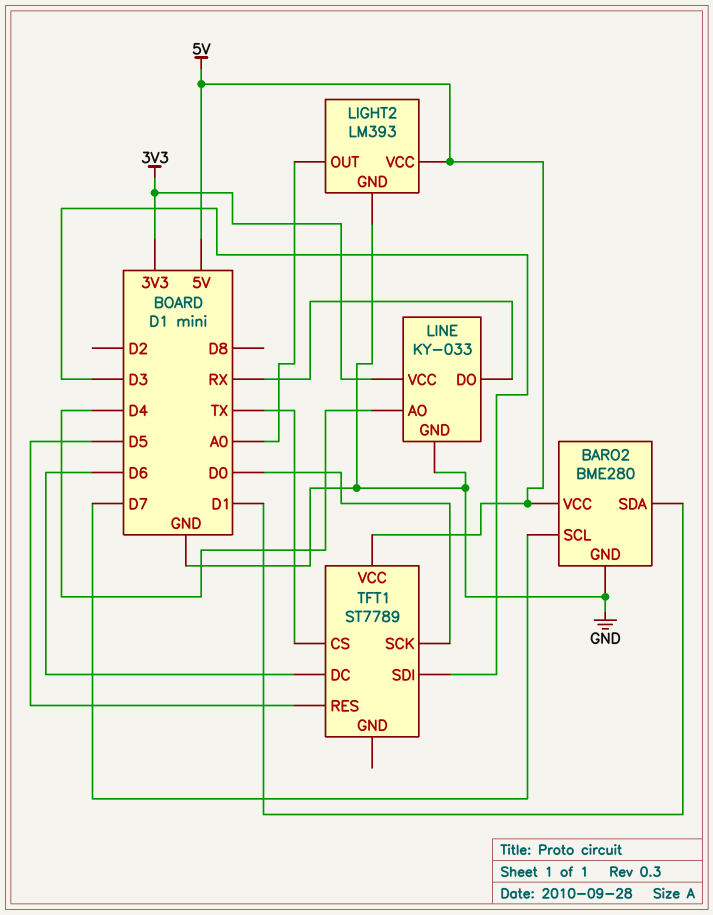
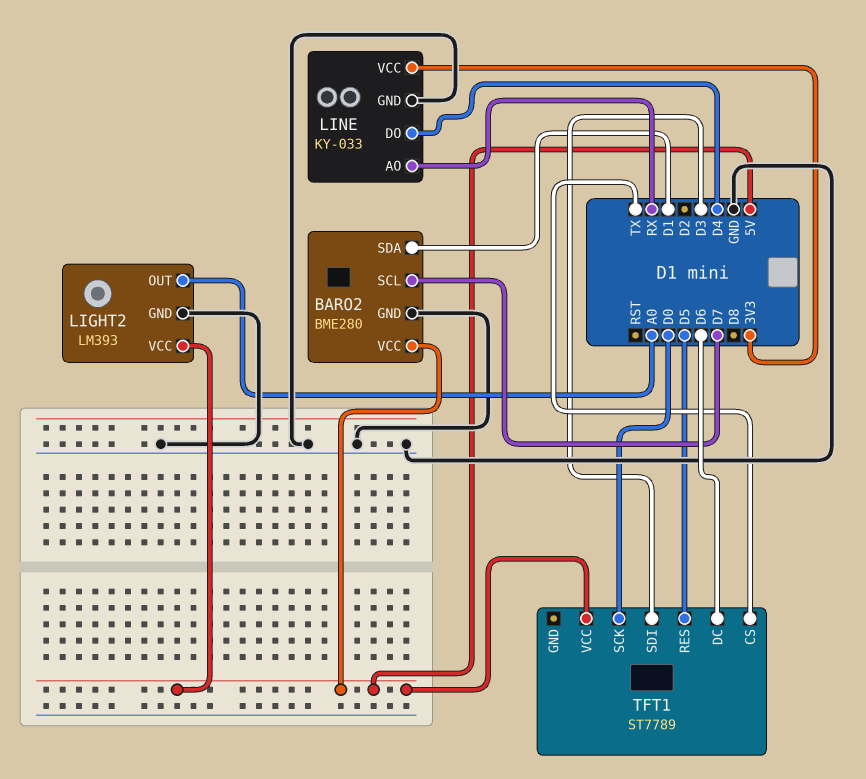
LINE pin AO: D4 -> RX
LINE pin DO: RX -> D4

